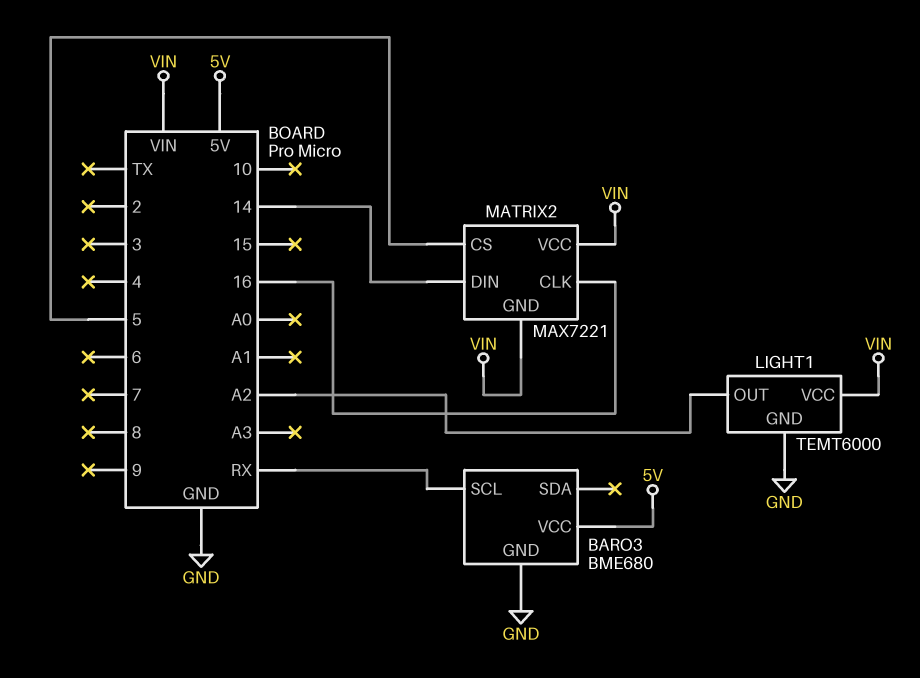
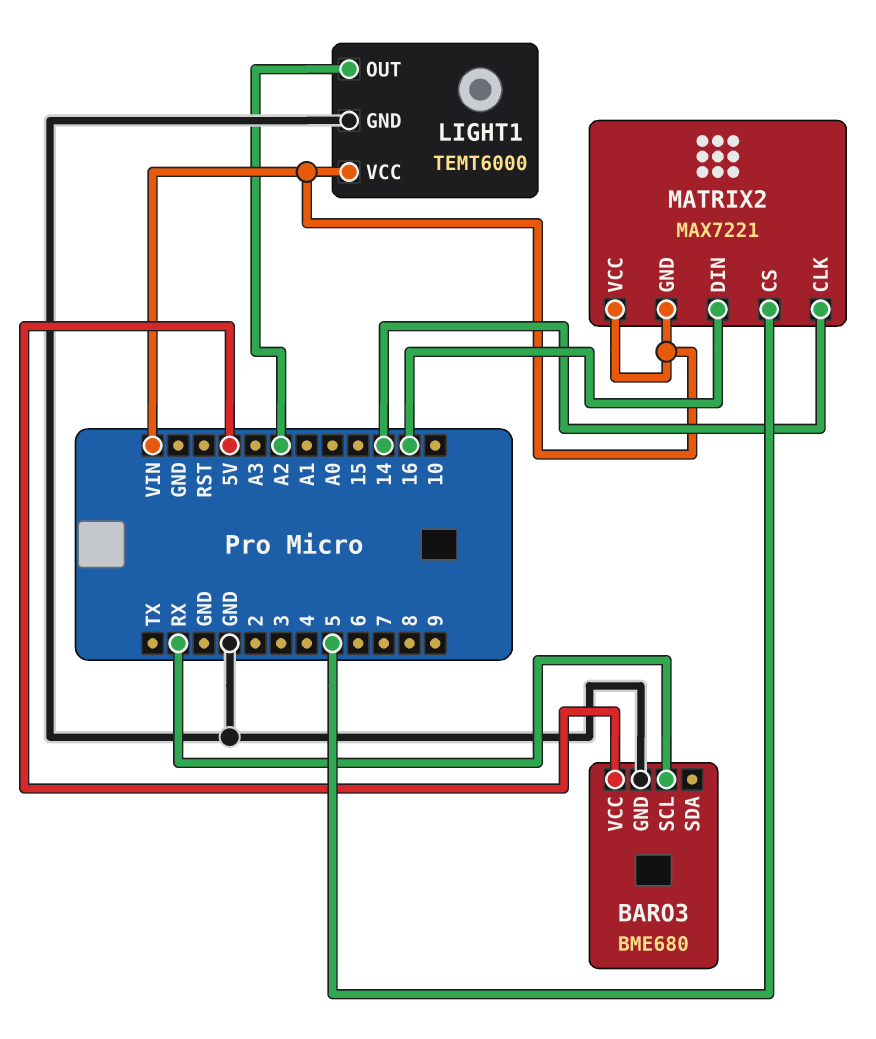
MATRIX2 pin CLK: 16 -> 14
MATRIX2 pin DIN: 14 -> 16

